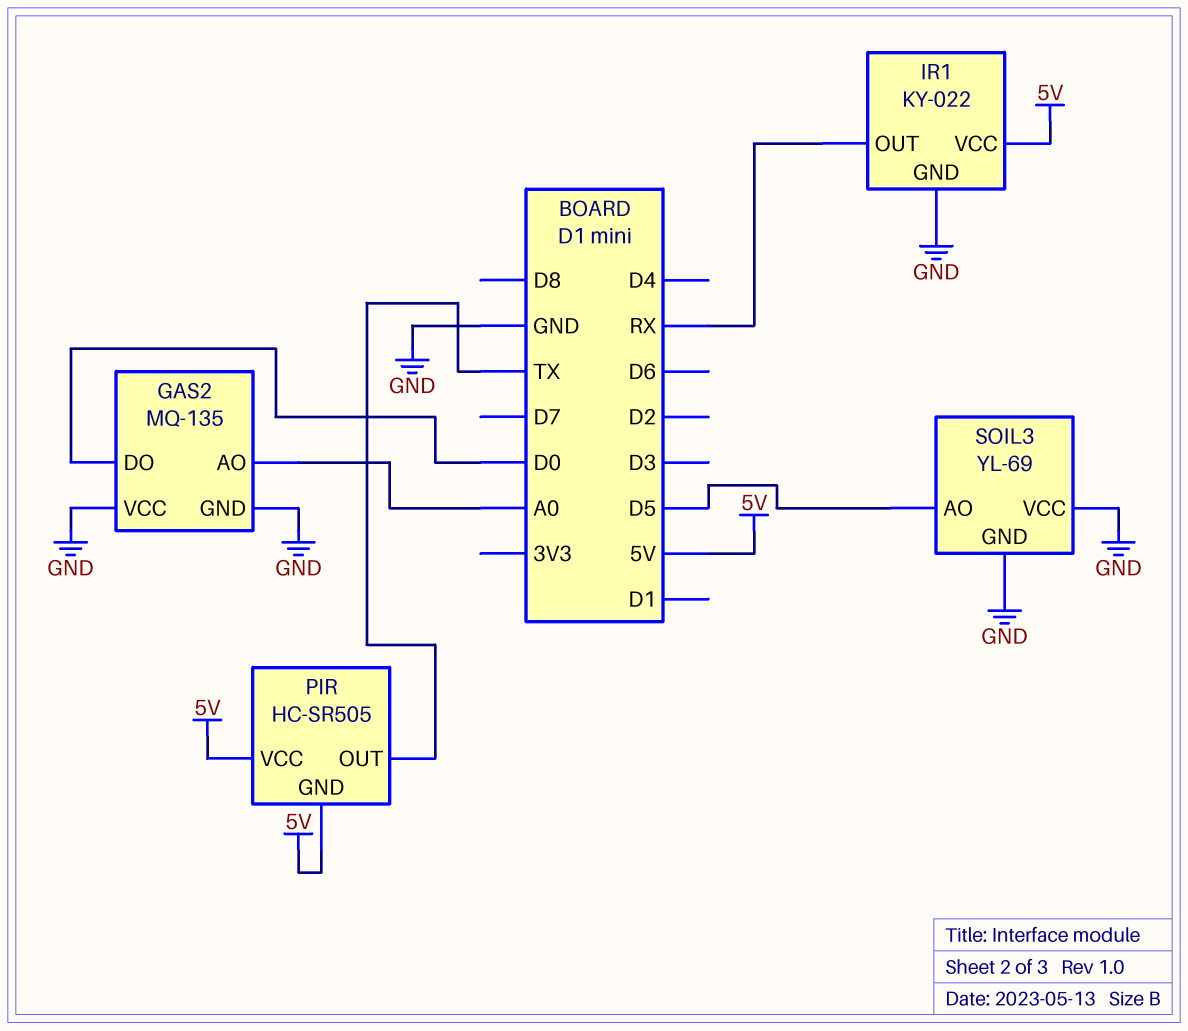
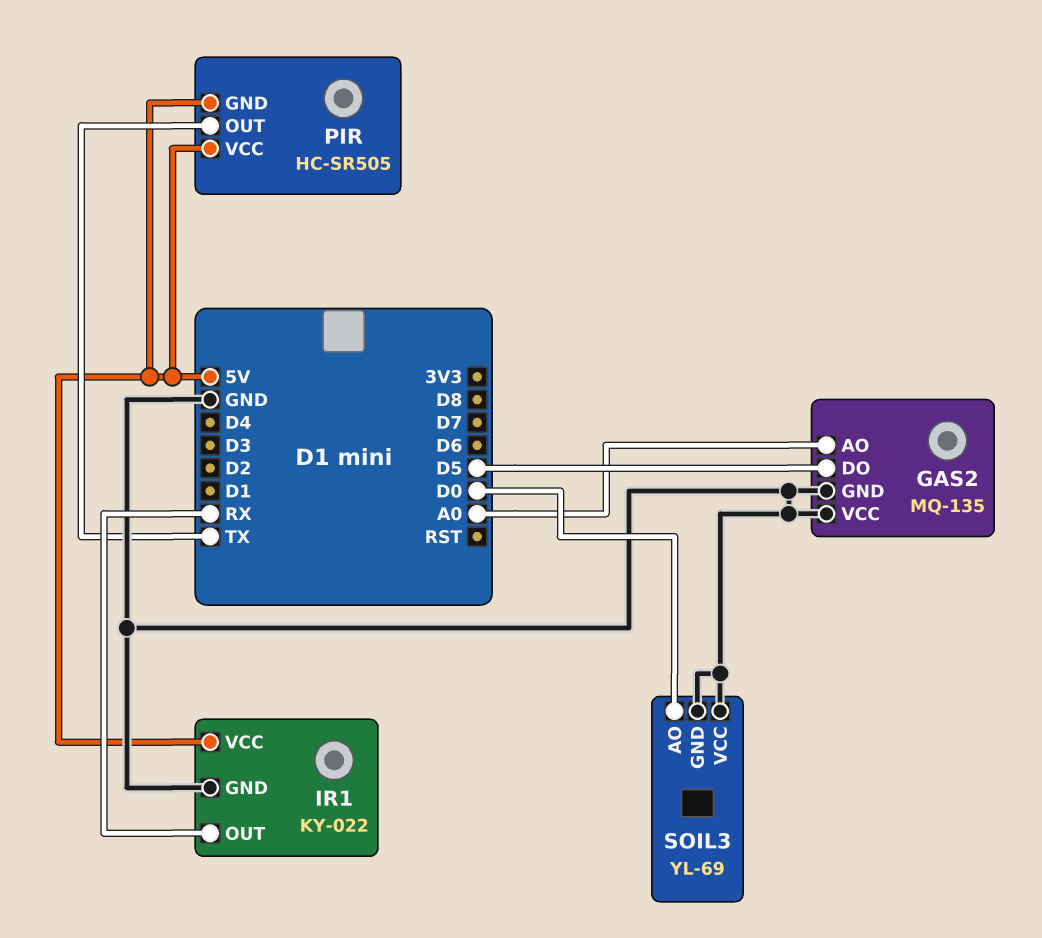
GAS2 pin DO: D0 -> D5
SOIL3 pin AO: D5 -> D0

